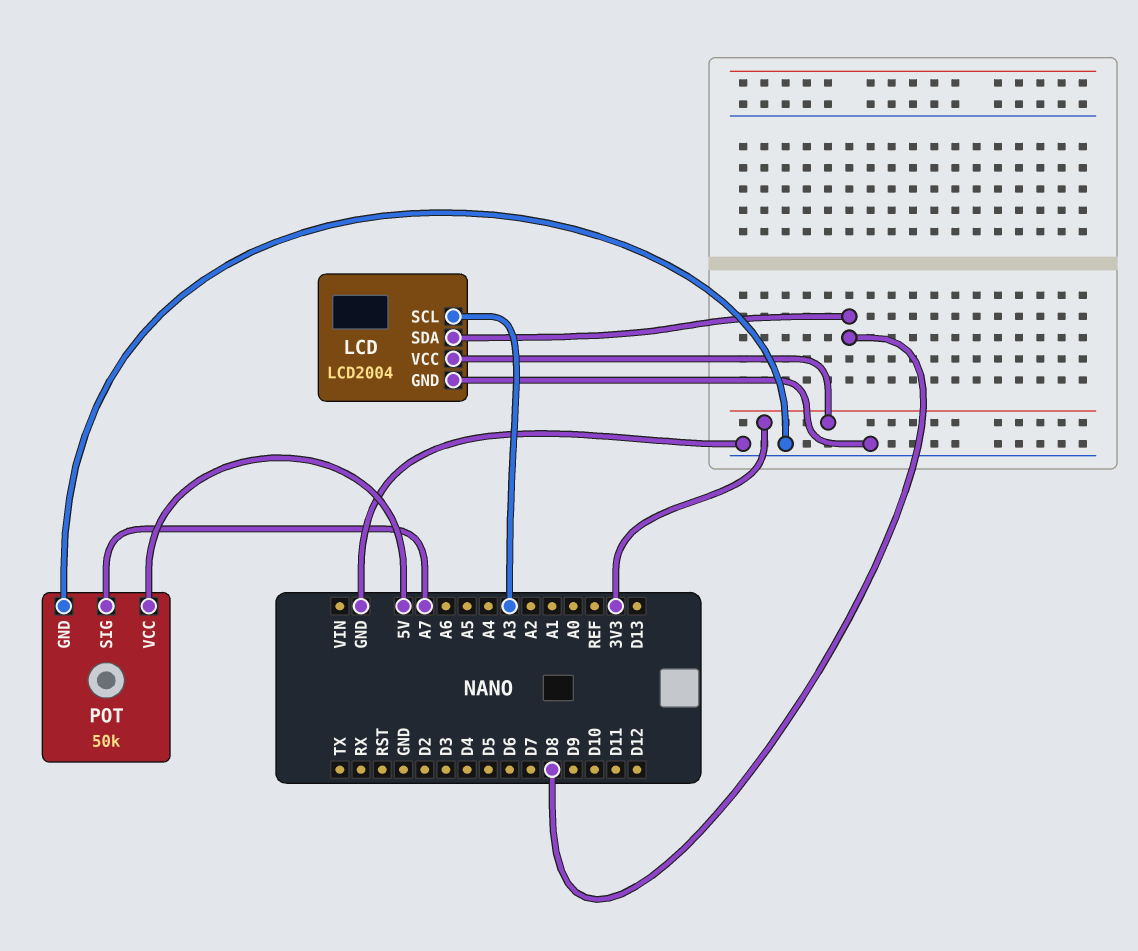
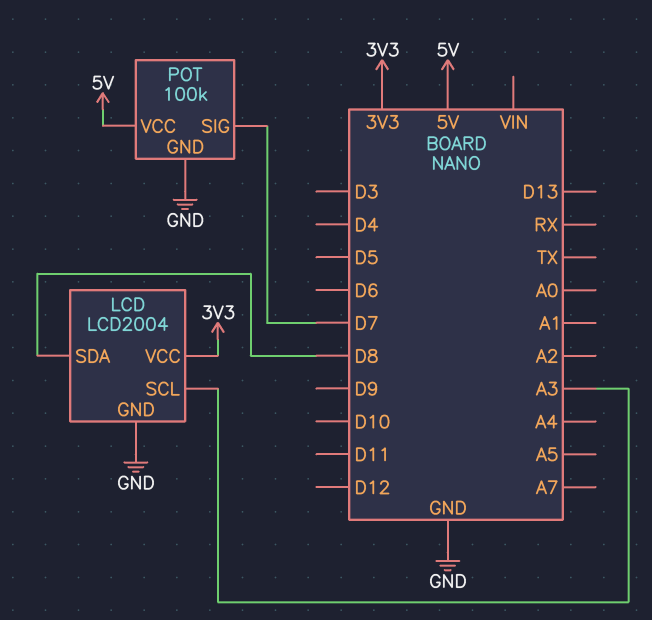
POT: 50k -> 100k
POT pin SIG: A7 -> D7

